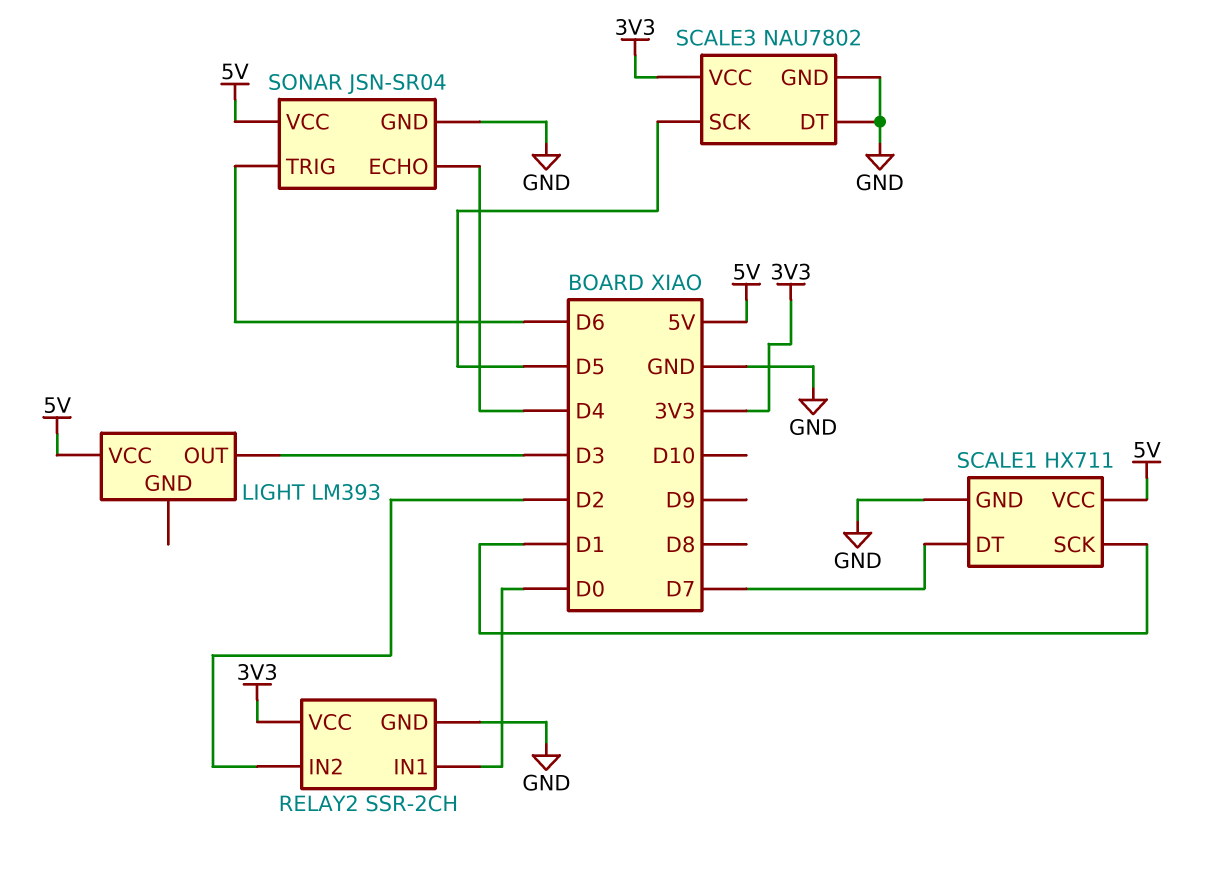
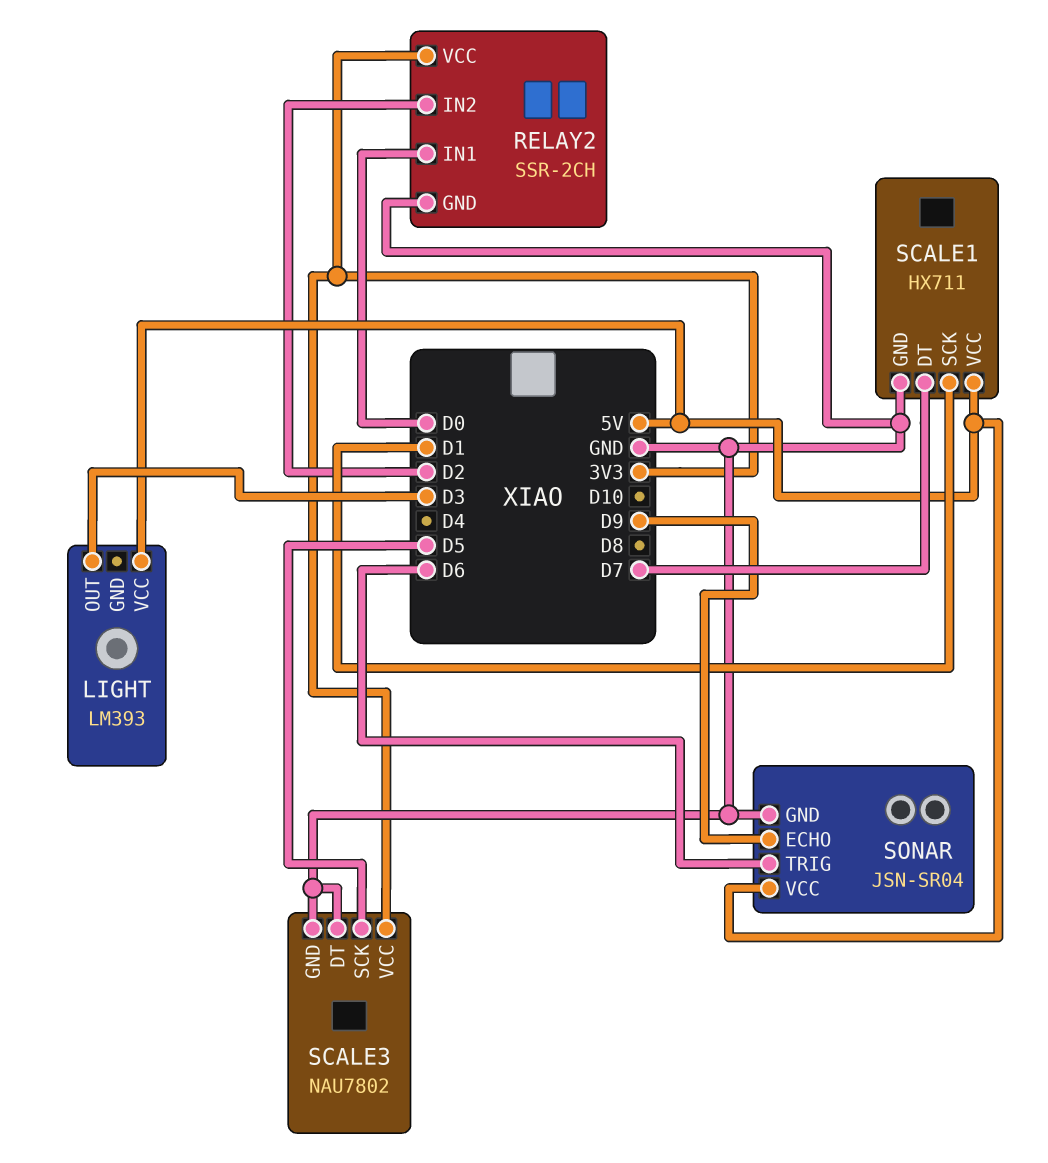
SONAR pin ECHO: D4 -> D9

